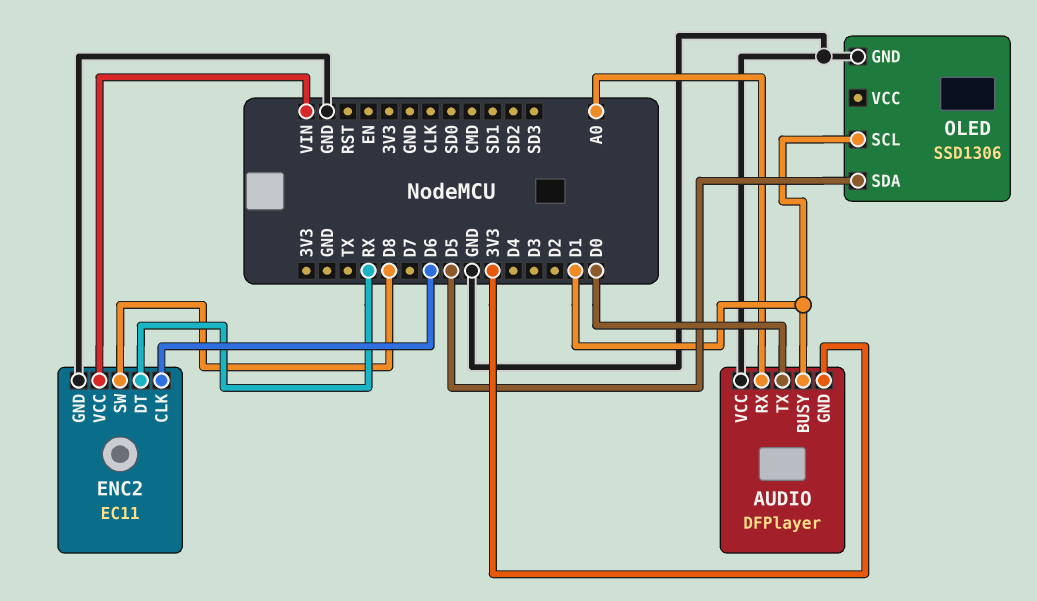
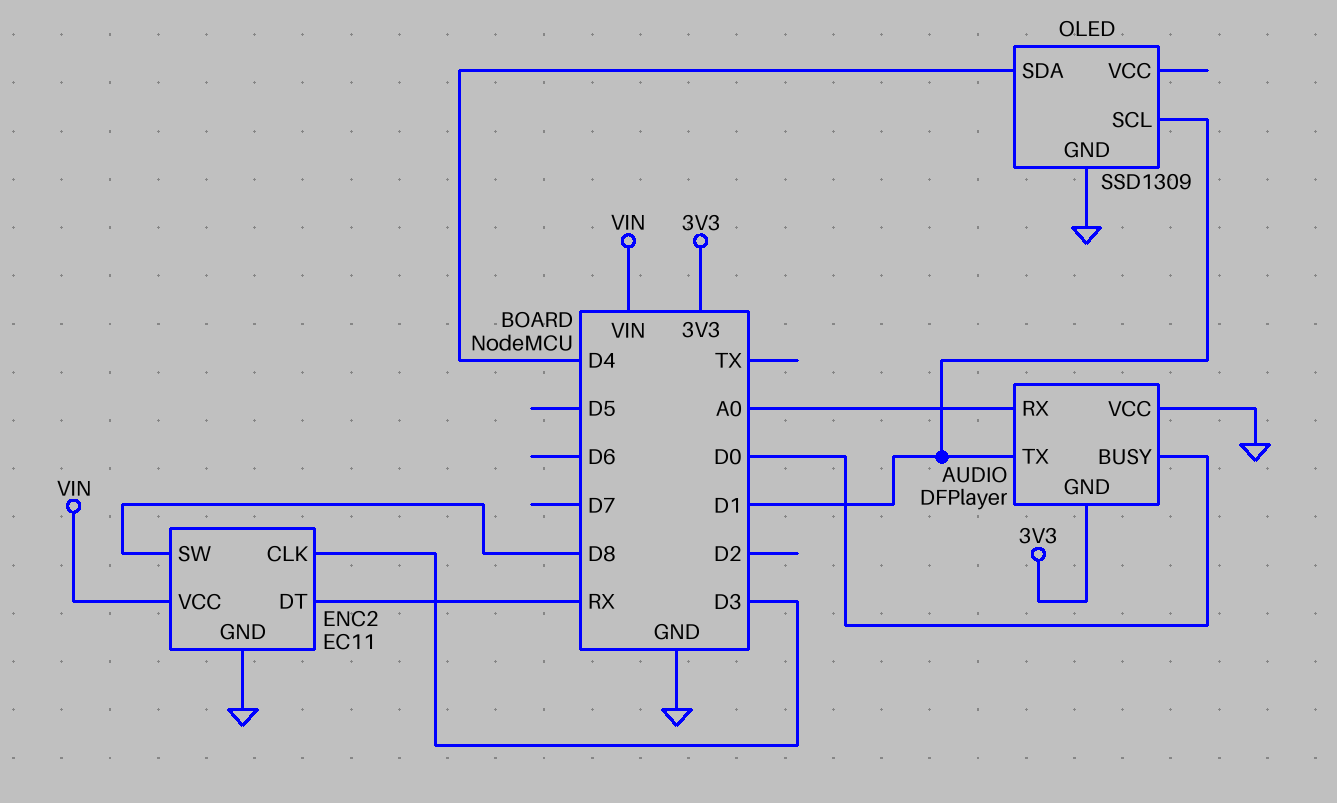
AUDIO pin BUSY: D1 -> D0
AUDIO pin TX: D0 -> D1
ENC2 pin CLK: D6 -> D3
OLED: SSD1306 -> SSD1309
OLED pin SDA: D5 -> D4

